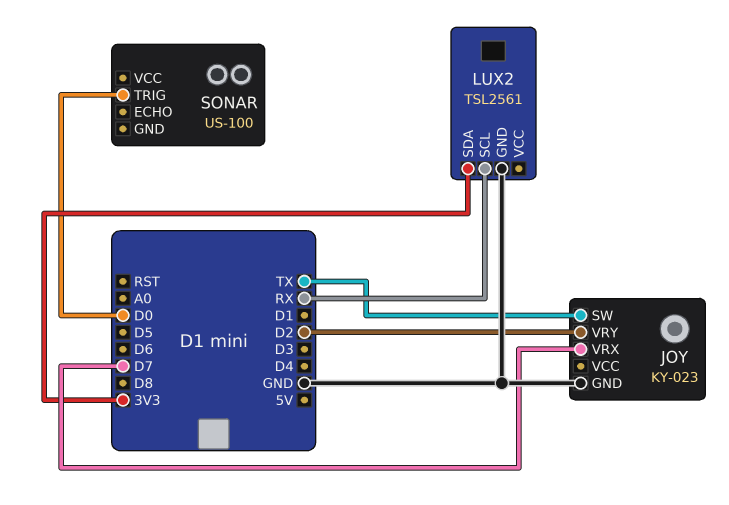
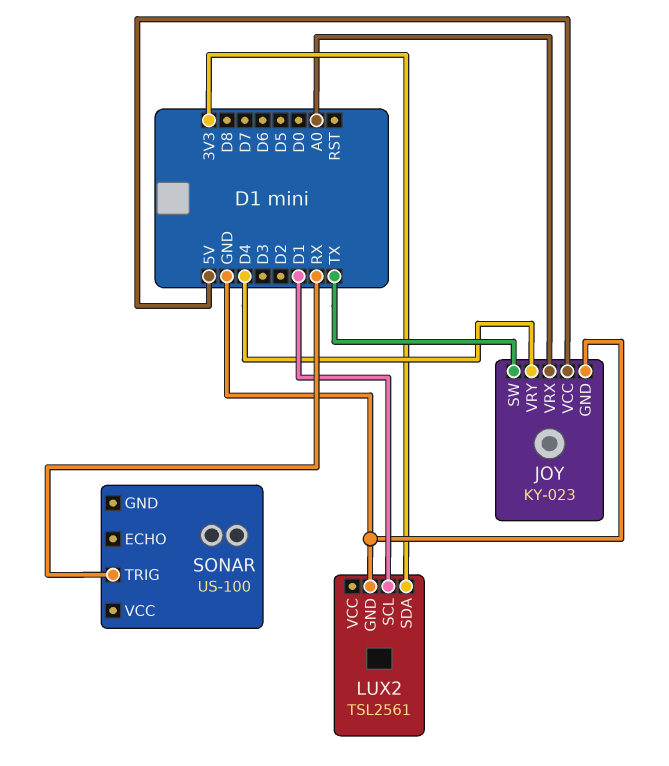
JOY pin VCC: none -> 5V
JOY pin VRX: D7 -> A0
JOY pin VRY: D2 -> D4
LUX2 pin SCL: RX -> D1
SONAR pin TRIG: D0 -> RX

